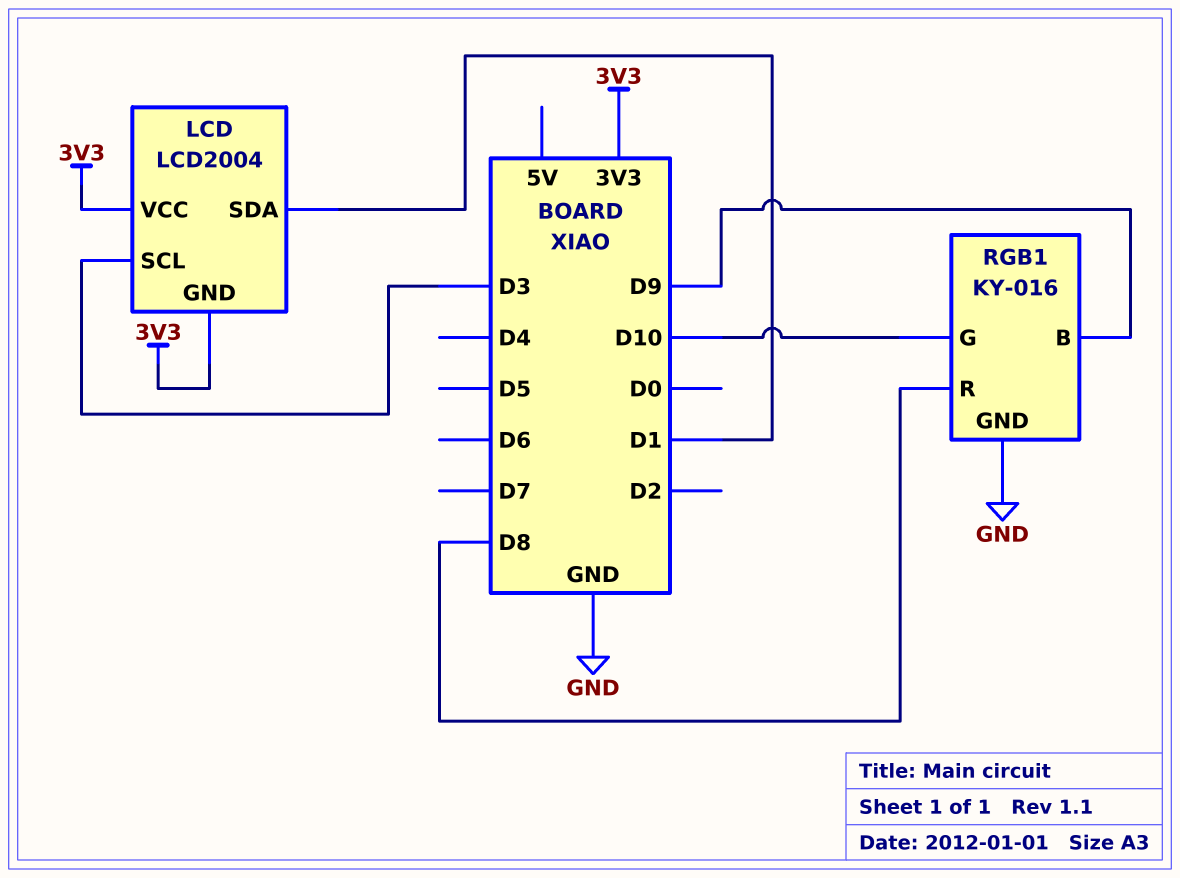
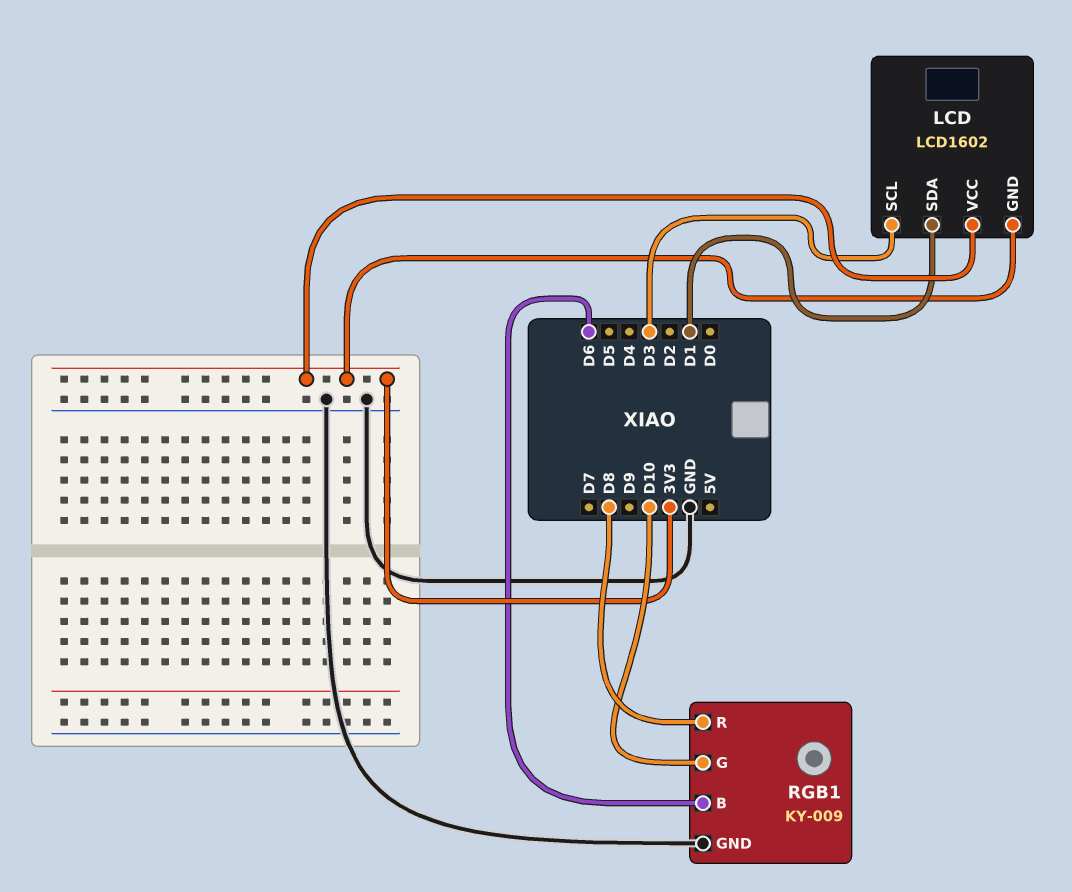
LCD: LCD2004 -> LCD1602
RGB1: KY-016 -> KY-009
RGB1 pin B: D9 -> D6

